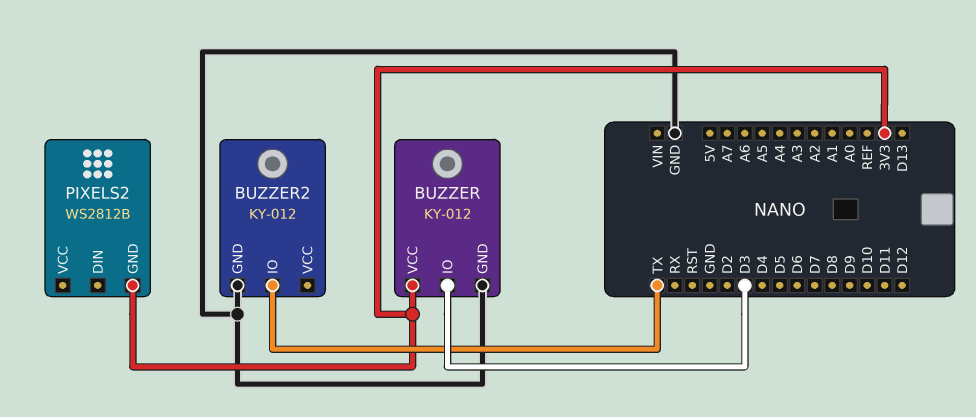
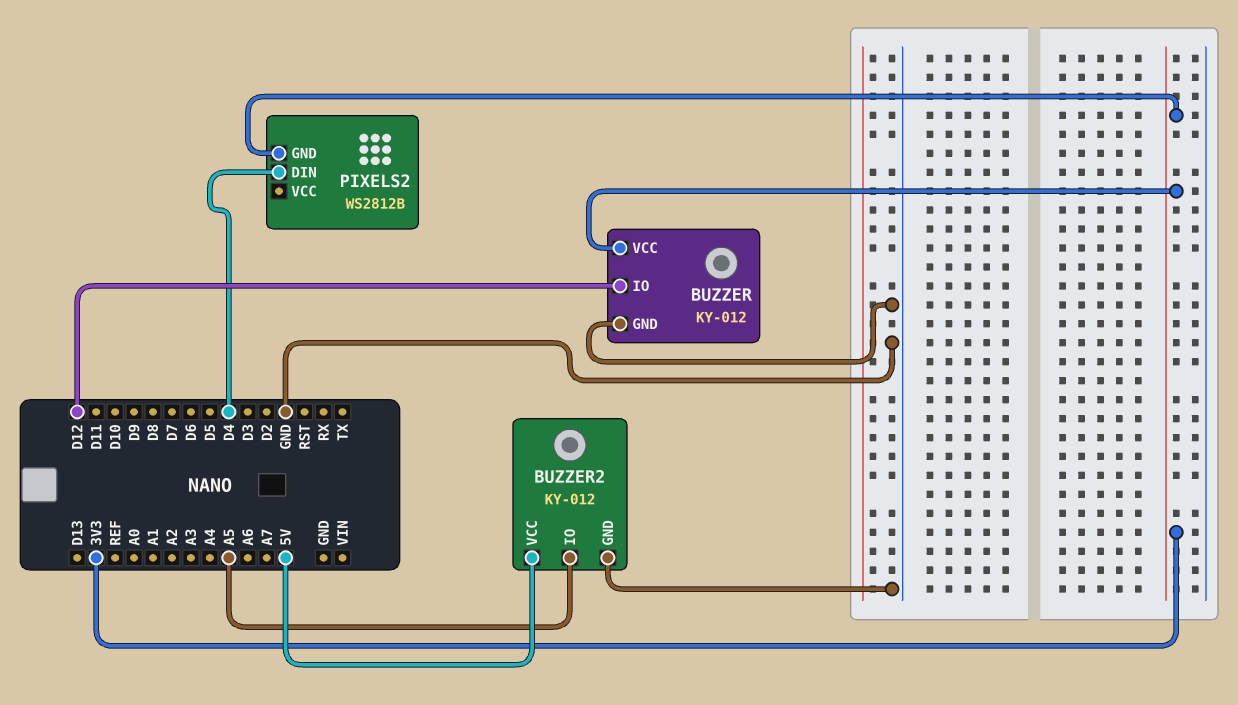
BUZZER pin IO: D3 -> D12
BUZZER2 pin IO: TX -> A5
BUZZER2 pin VCC: none -> 5V
PIXELS2 pin DIN: none -> D4

